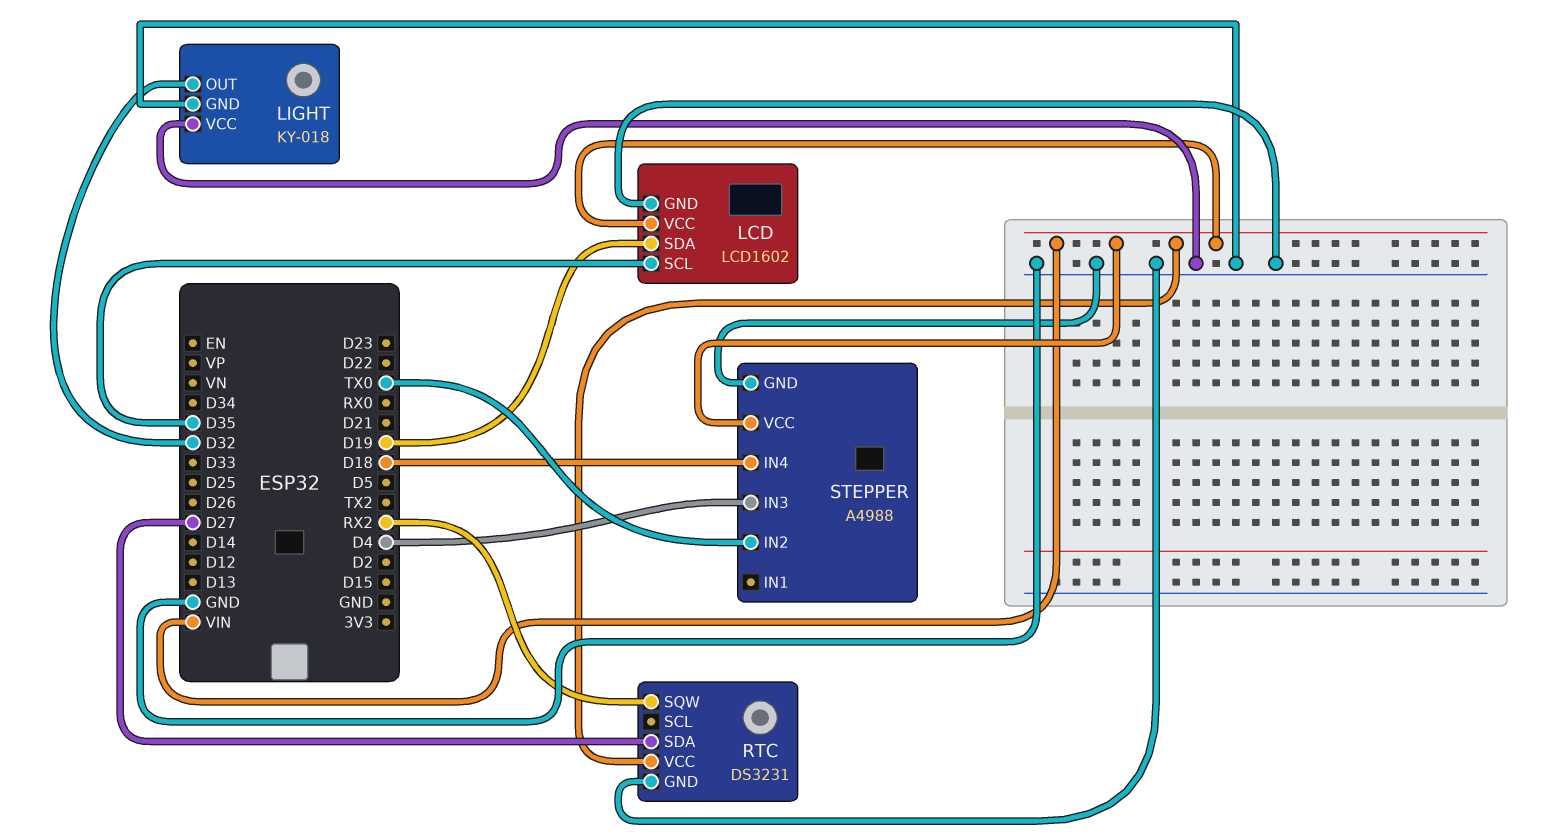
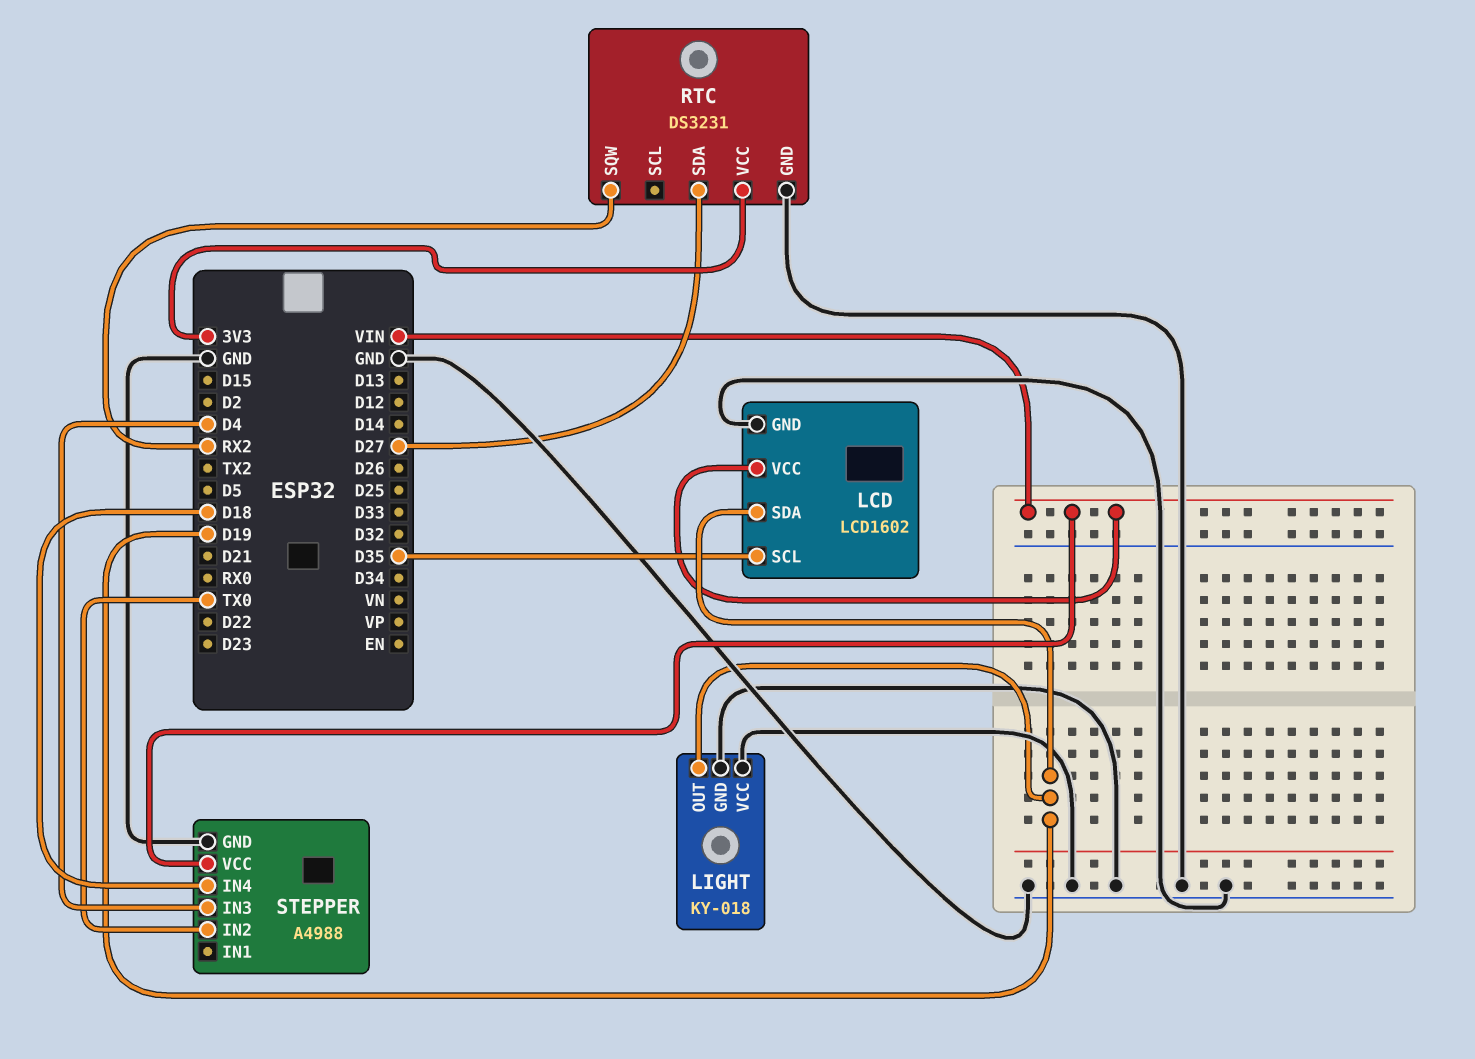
LIGHT pin OUT: D32 -> D19
RTC pin VCC: VIN -> 3V3

